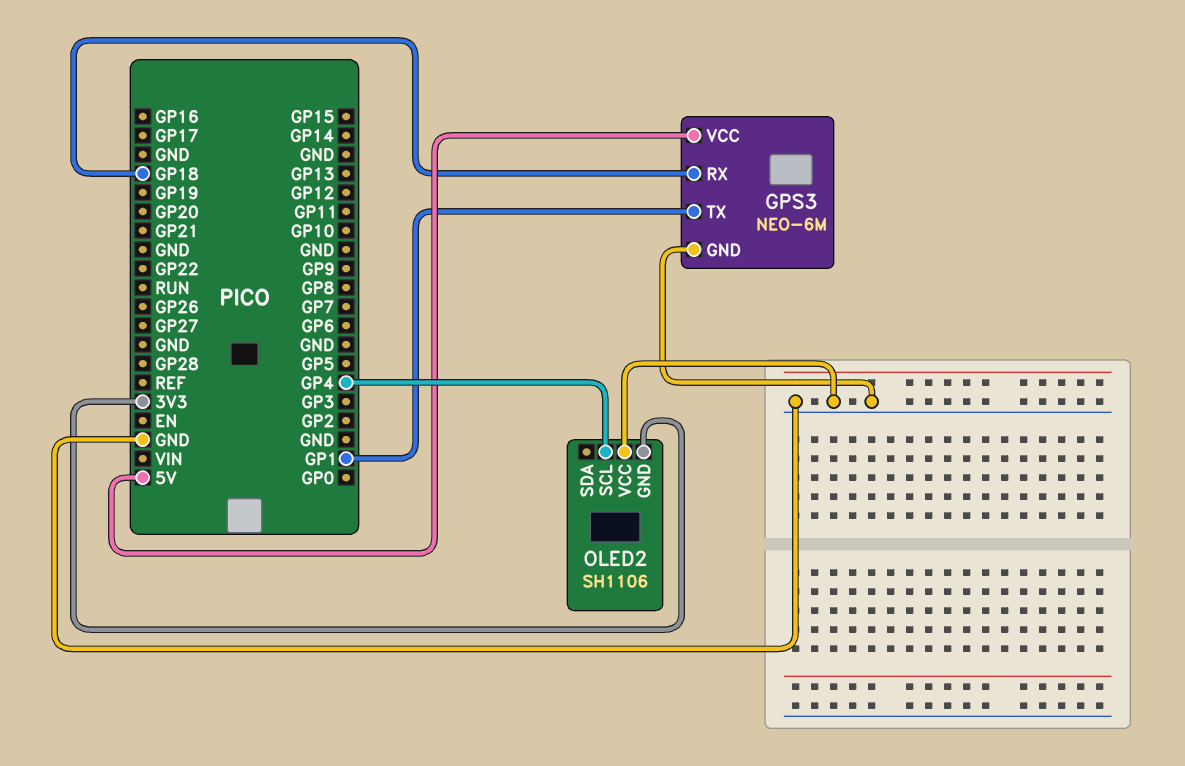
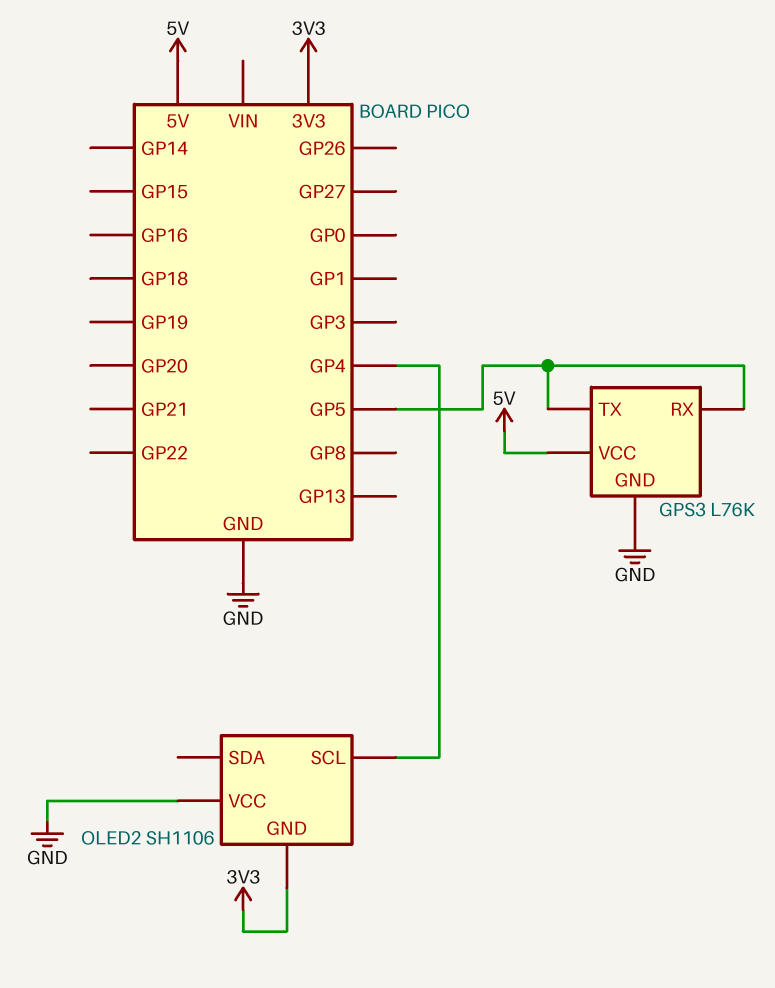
GPS3: NEO-6M -> L76K
GPS3 pin RX: GP18 -> GP5
GPS3 pin TX: GP1 -> GP5

